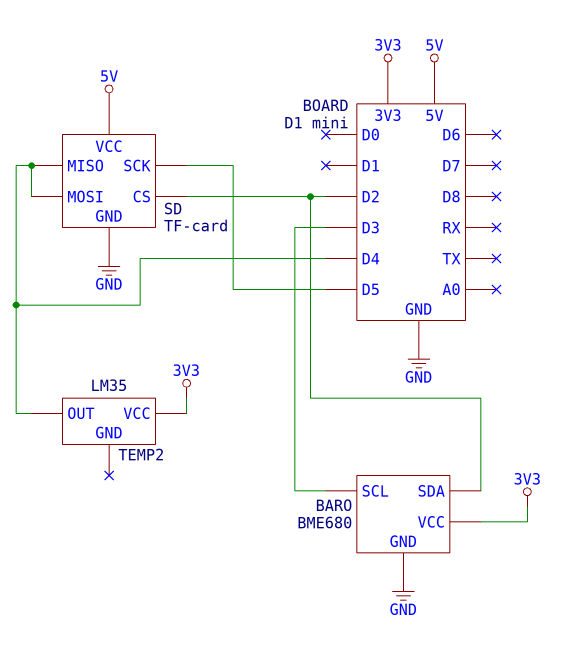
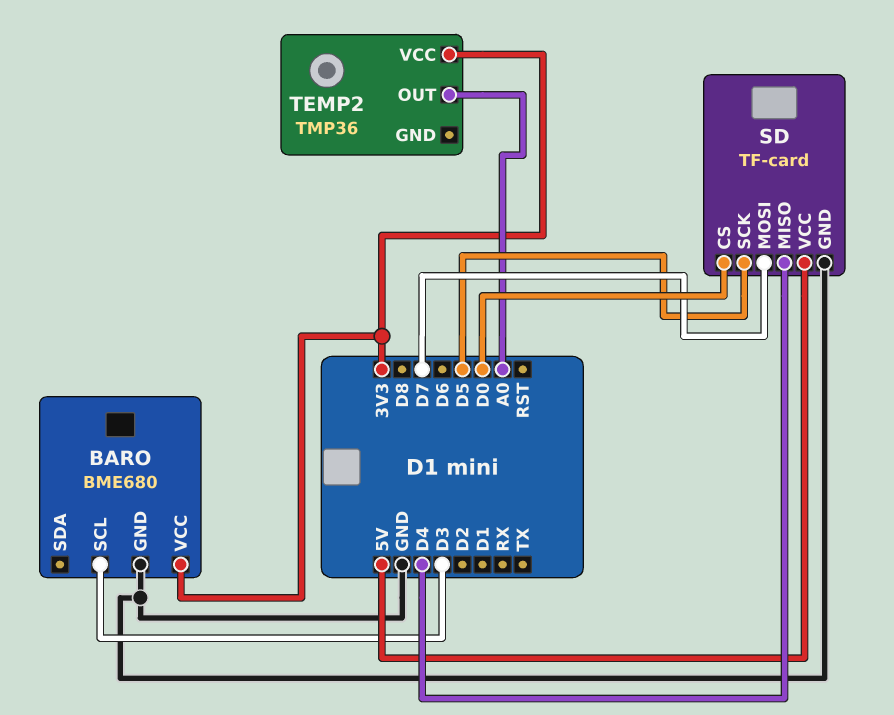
BARO pin SDA: D2 -> none
SD pin CS: D2 -> D0
SD pin MOSI: D4 -> D7
TEMP2: LM35 -> TMP36
TEMP2 pin OUT: D4 -> A0

